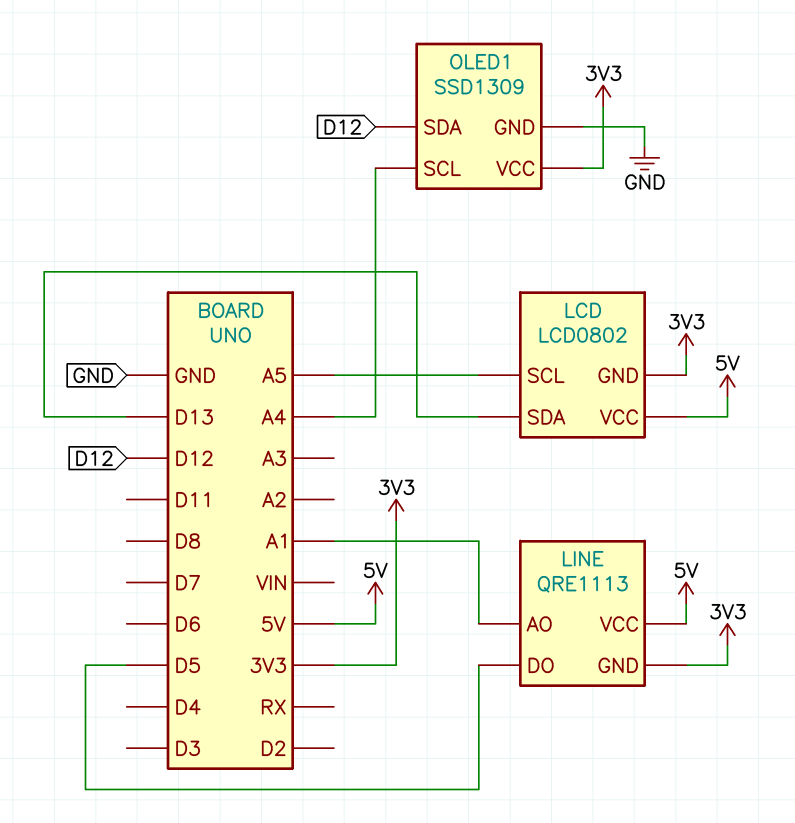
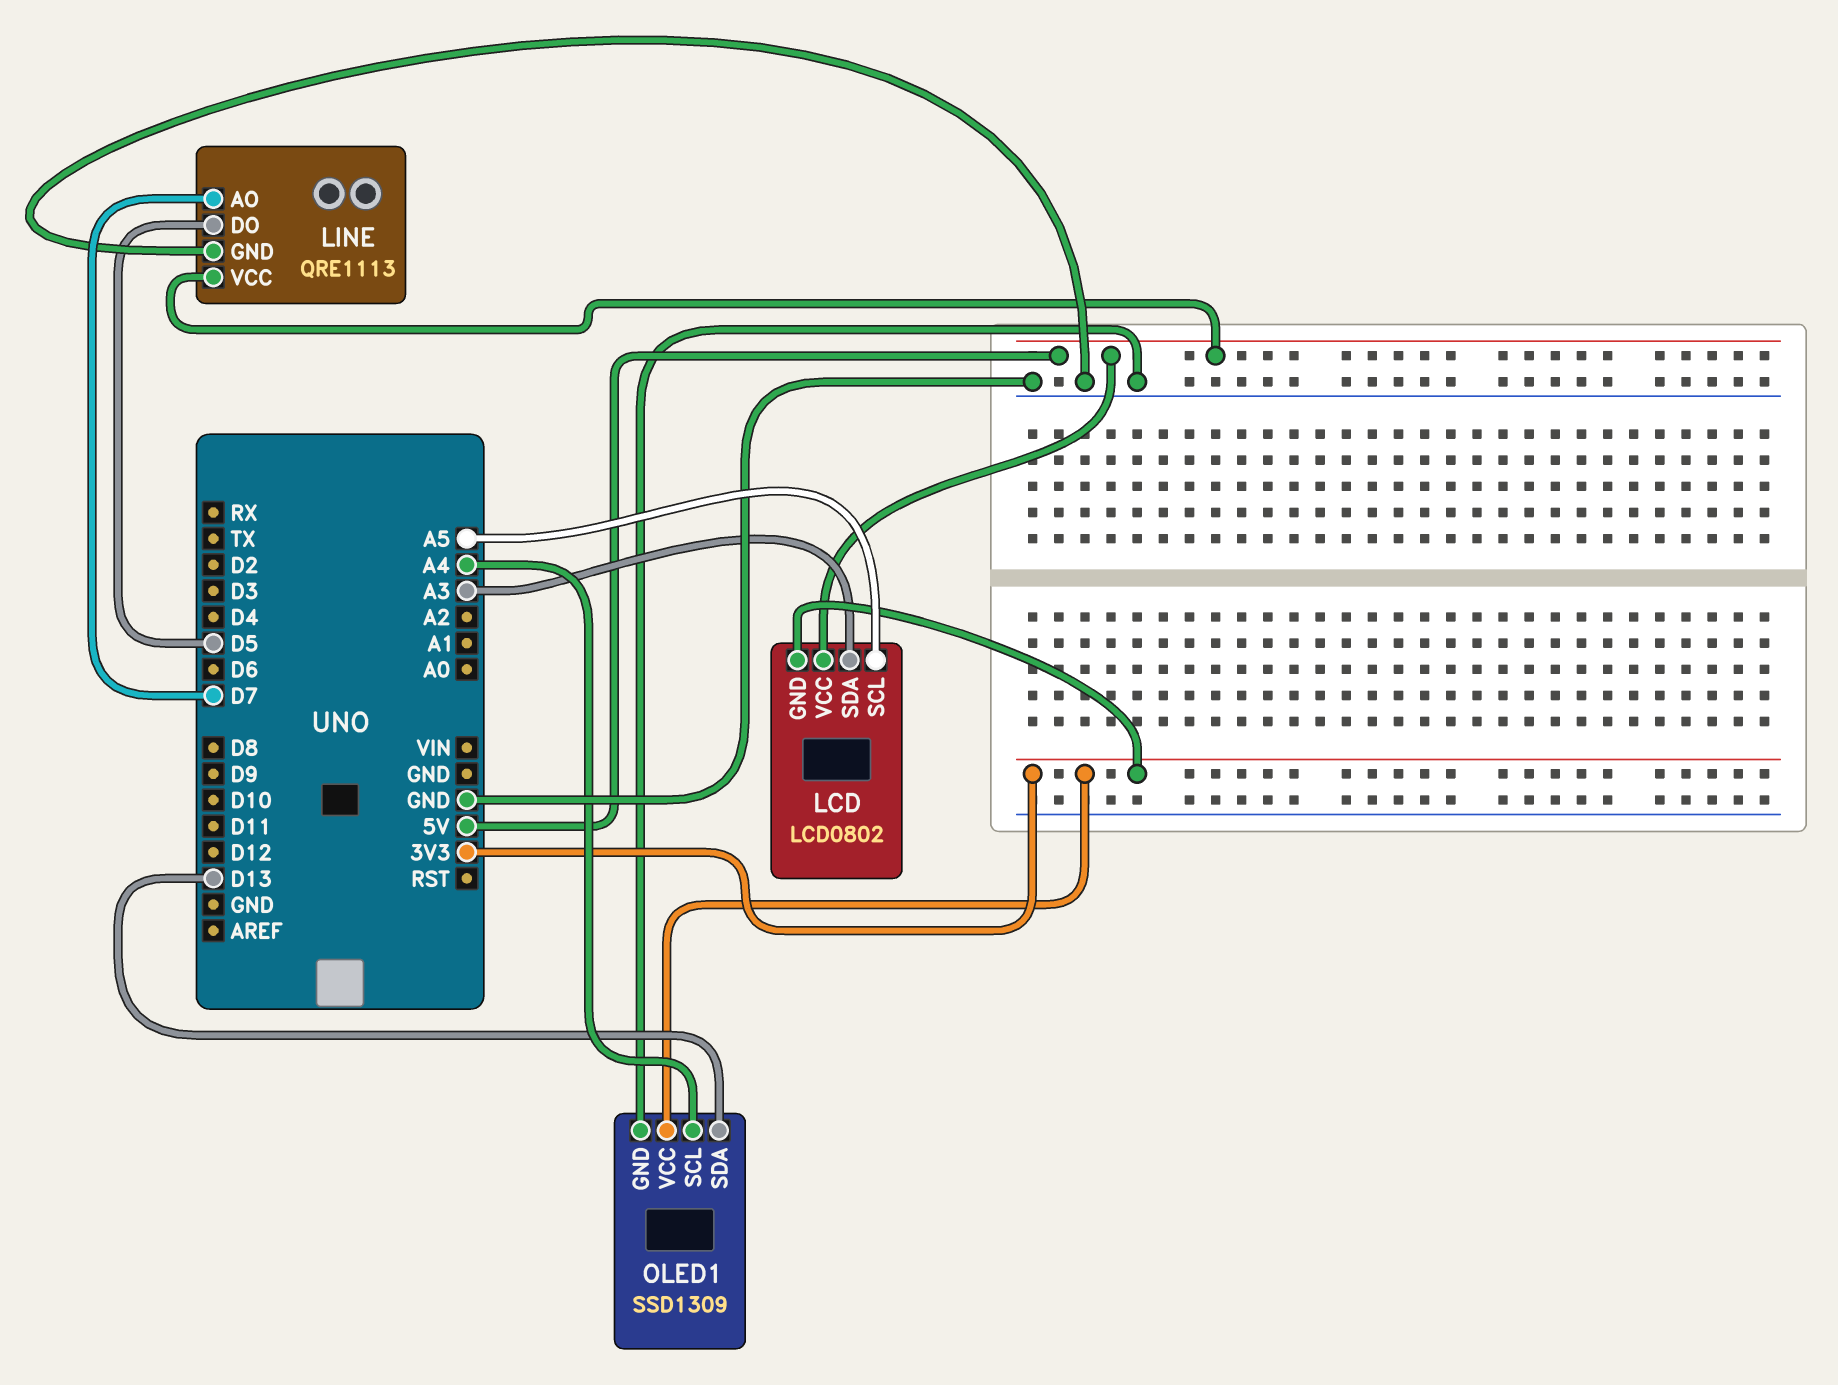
LCD pin SDA: D13 -> A3
LINE pin AO: A1 -> D7
LINE pin GND: 3V3 -> GND
OLED1 pin SDA: D12 -> D13

